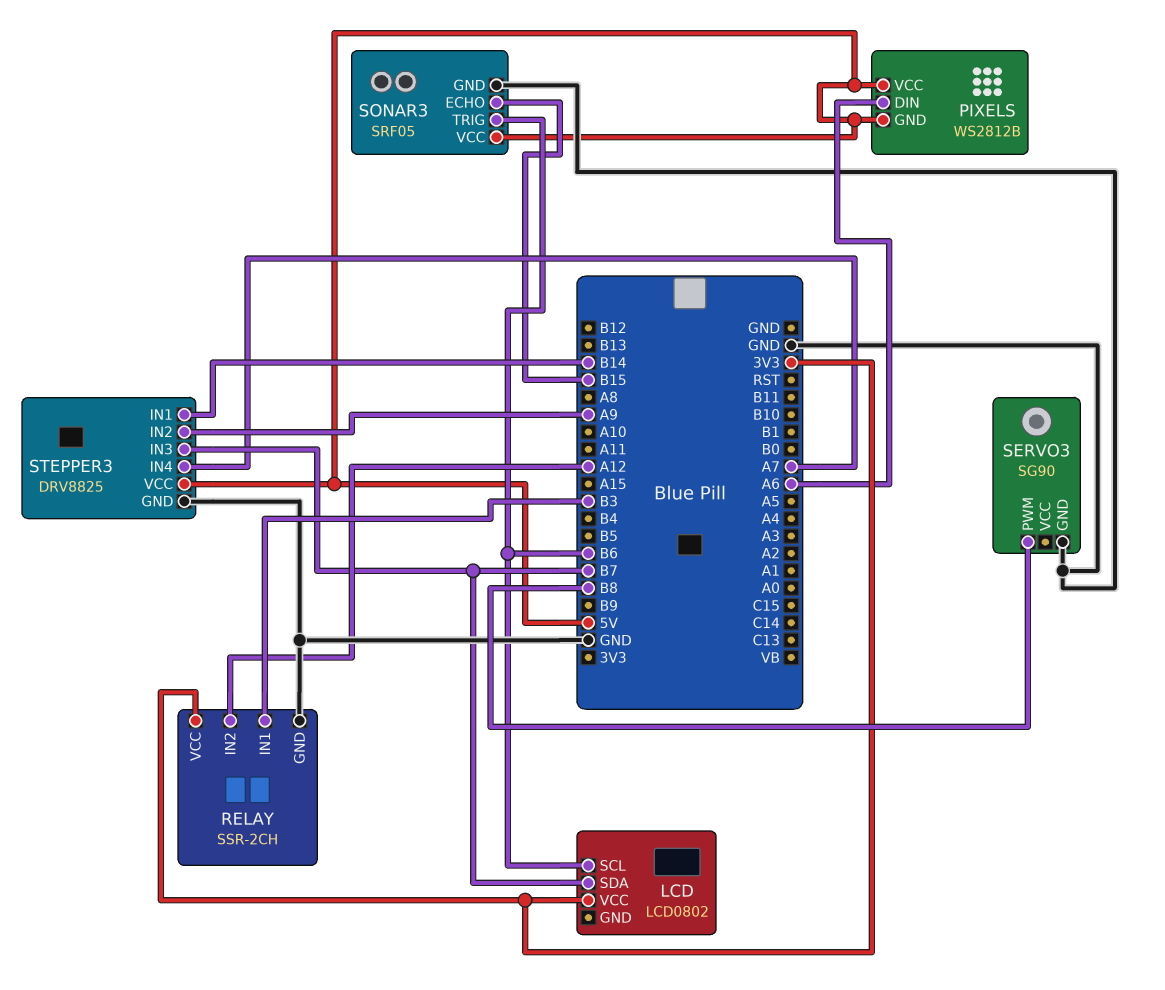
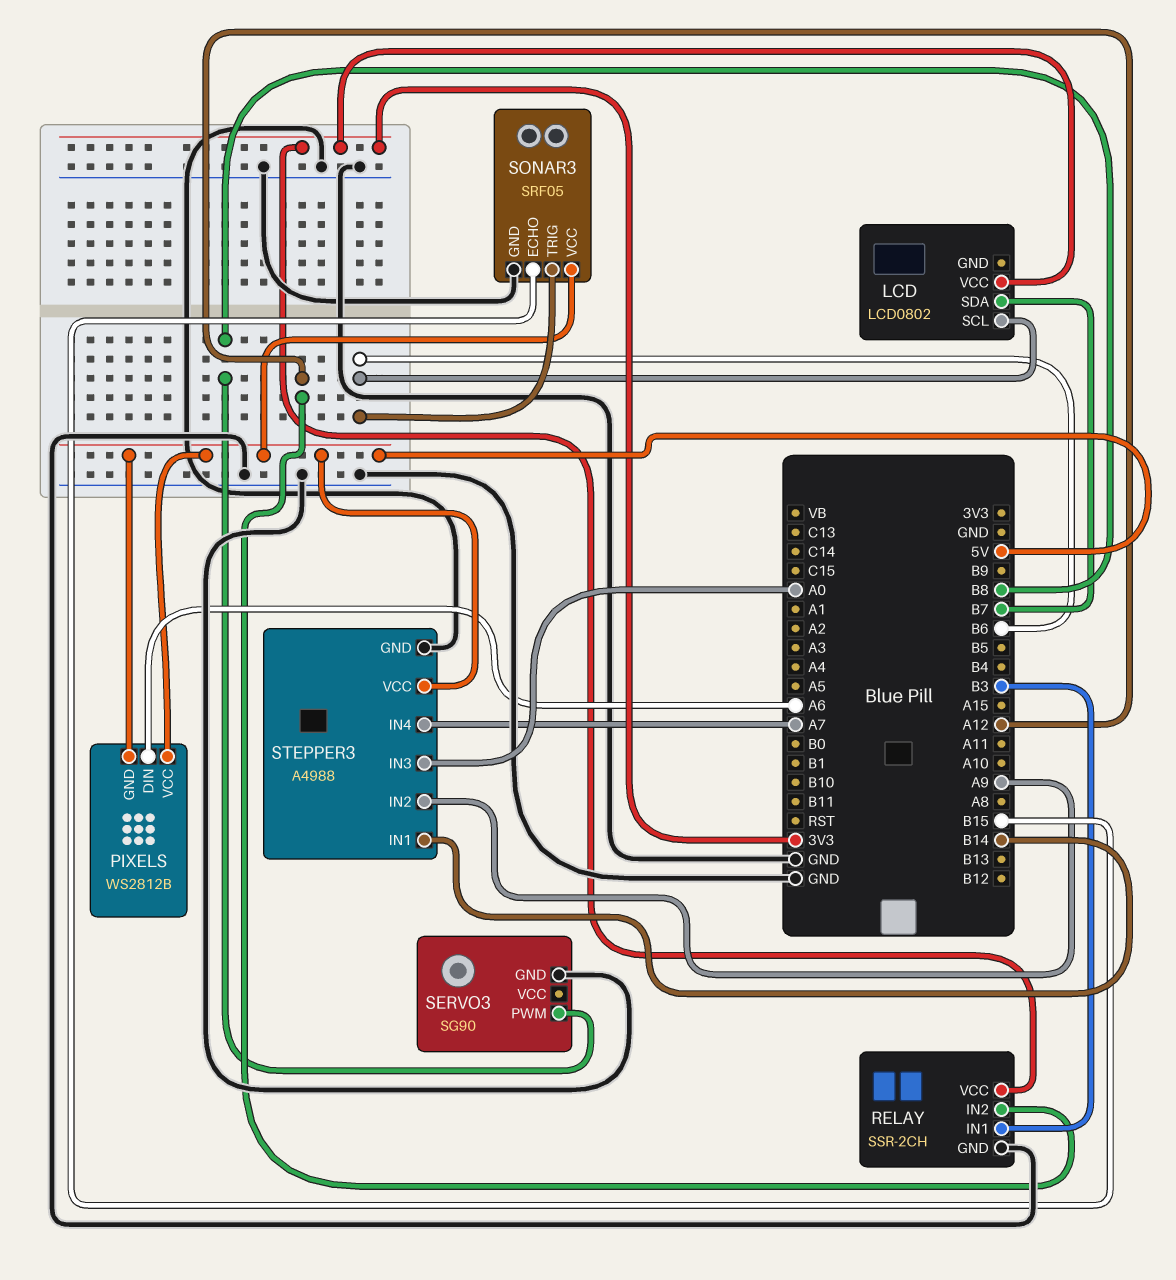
STEPPER3: DRV8825 -> A4988
STEPPER3 pin IN3: B7 -> A0

